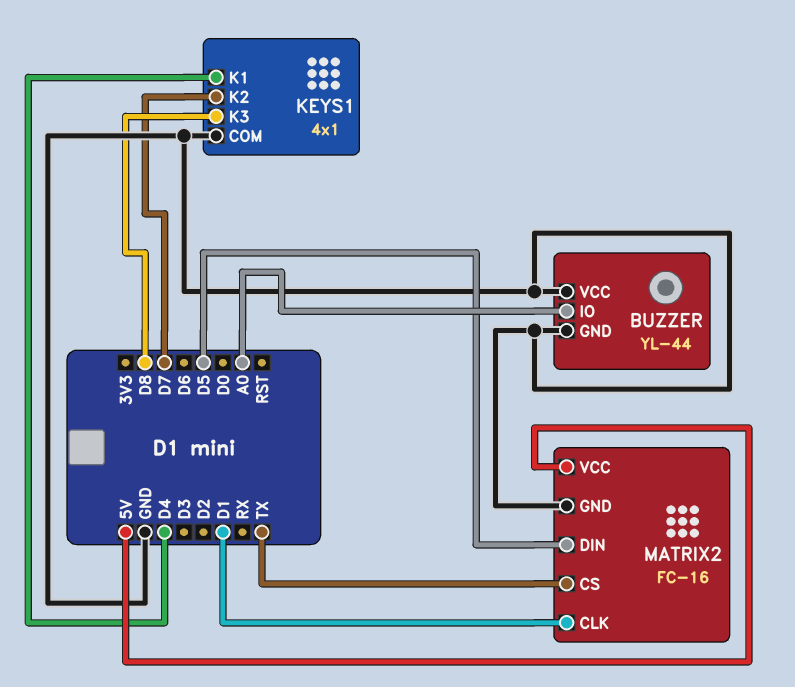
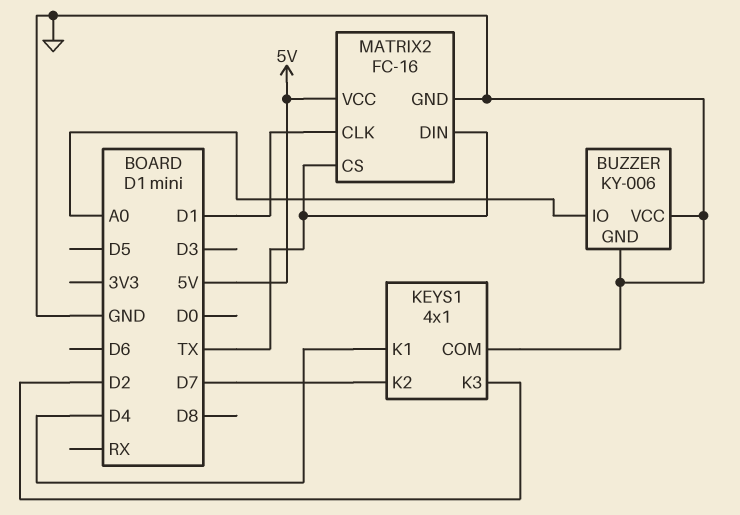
BUZZER: YL-44 -> KY-006
KEYS1 pin K3: D8 -> D2
MATRIX2 pin DIN: D5 -> TX

